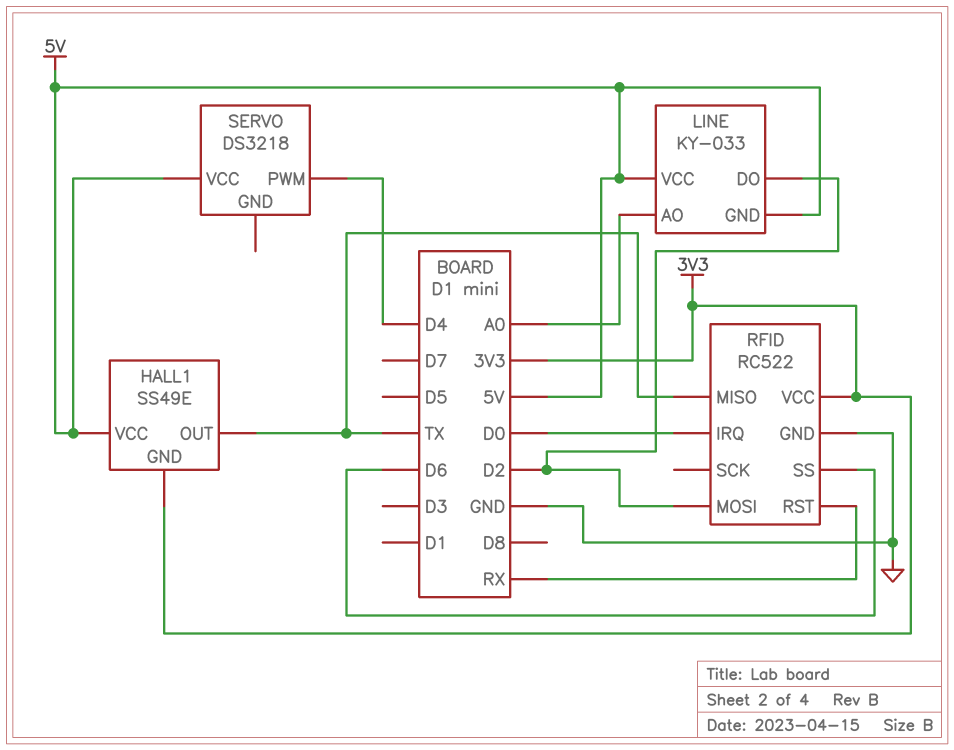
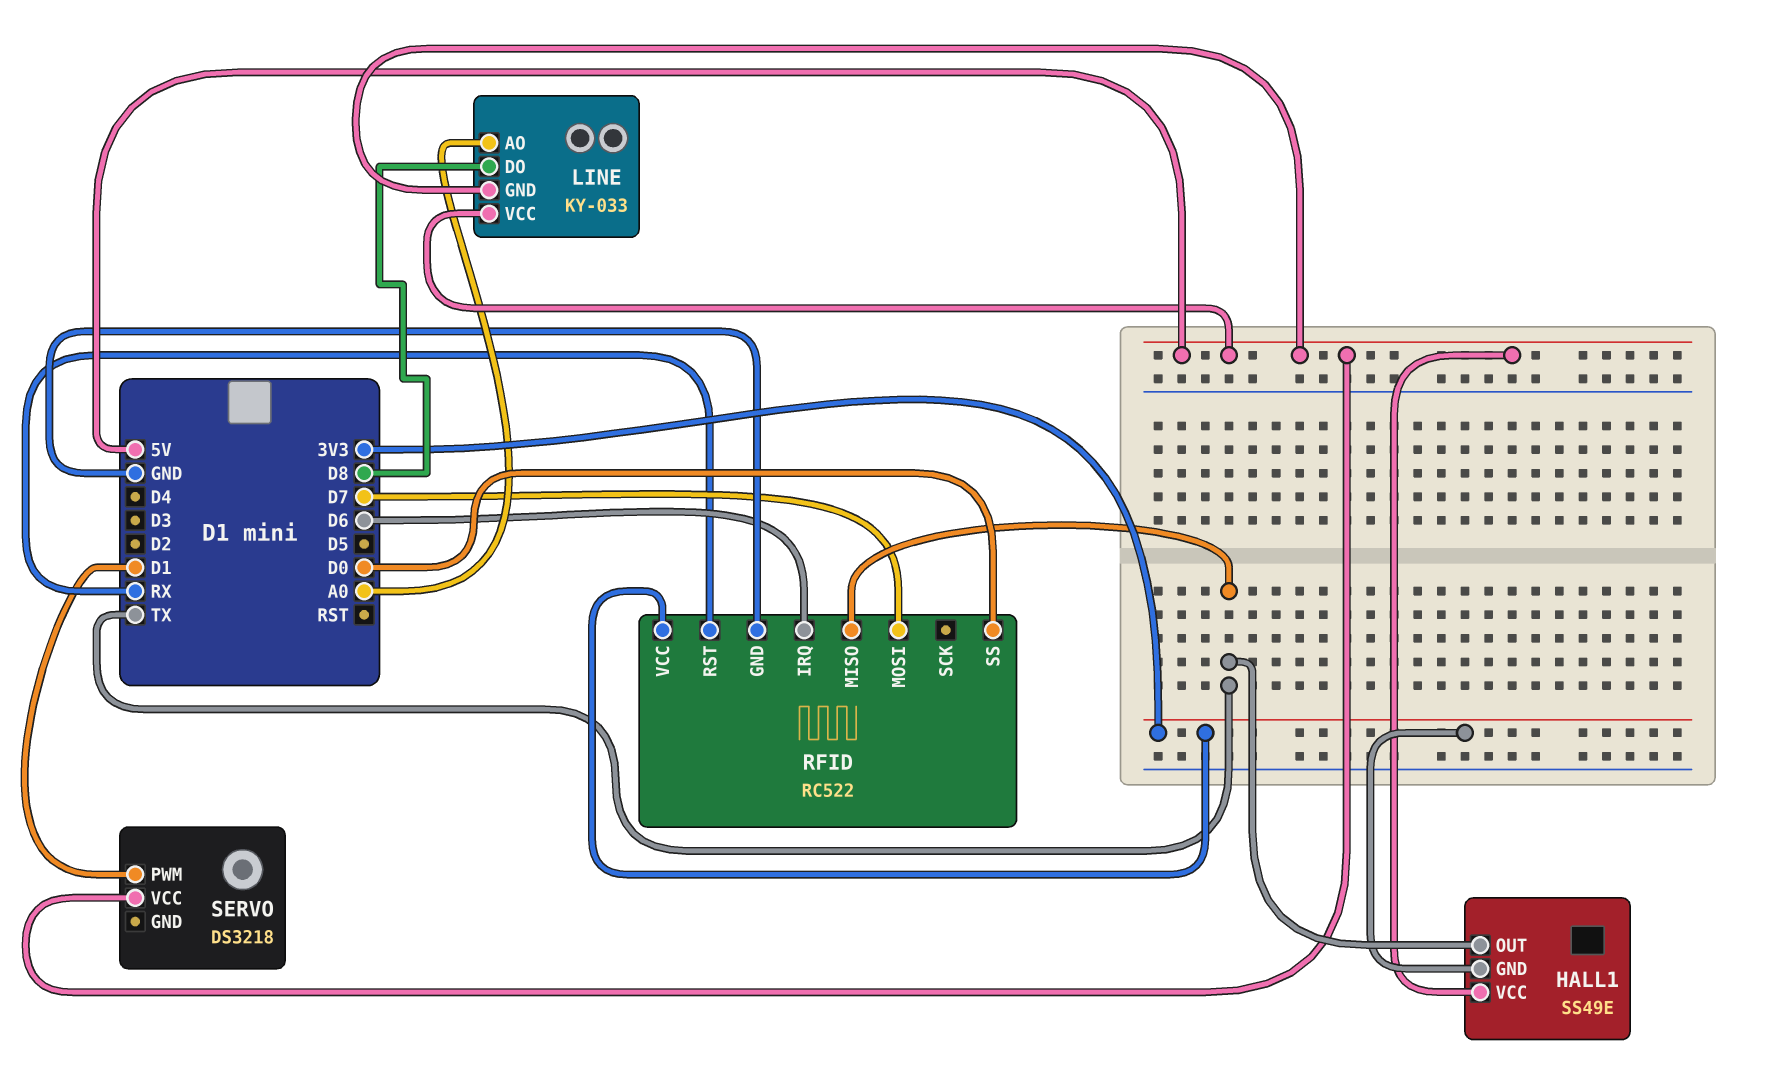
LINE pin DO: D2 -> D8
RFID pin IRQ: D0 -> D6
RFID pin MOSI: D2 -> D7
RFID pin SS: D6 -> D0
SERVO pin PWM: D4 -> D1

